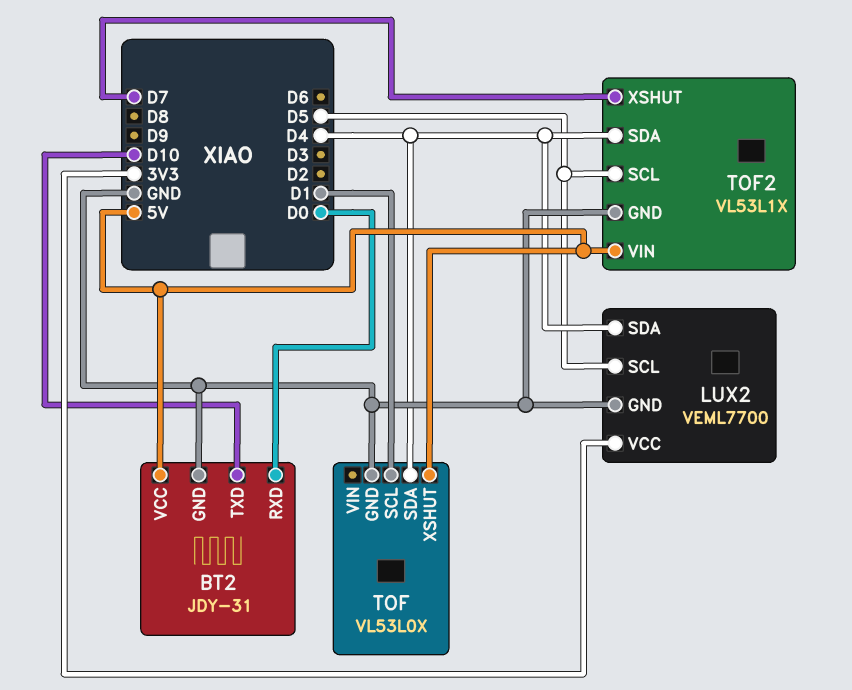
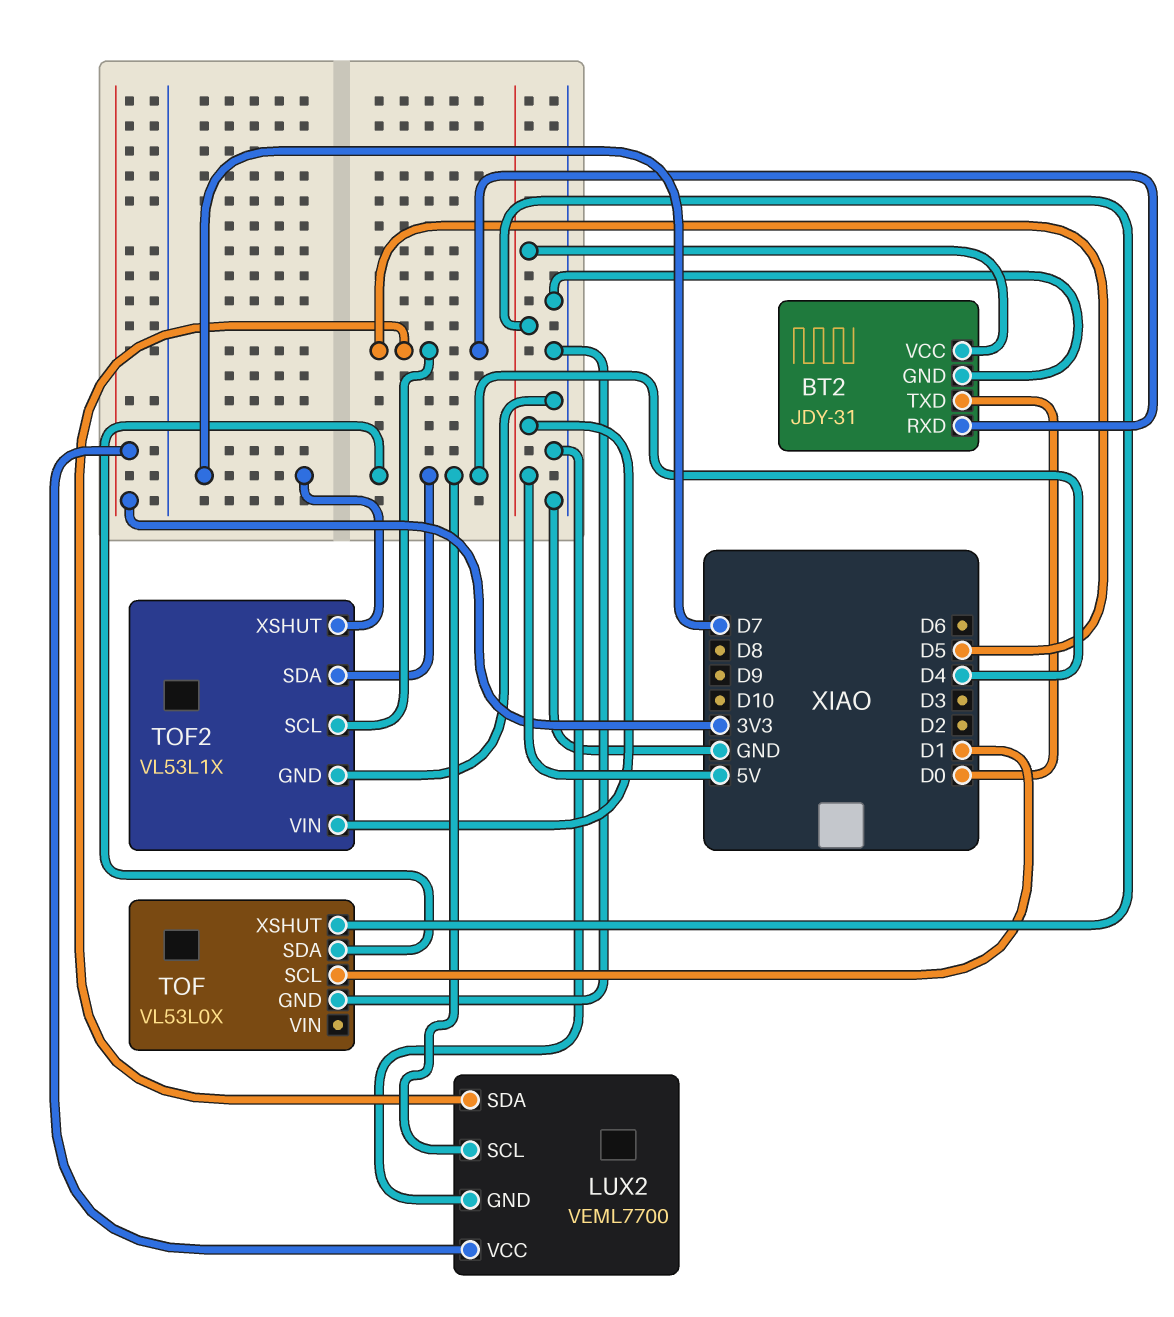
BT2 pin RXD: D0 -> D5
BT2 pin TXD: D10 -> D0
LUX2 pin SCL: D5 -> D4
LUX2 pin SDA: D4 -> D5

